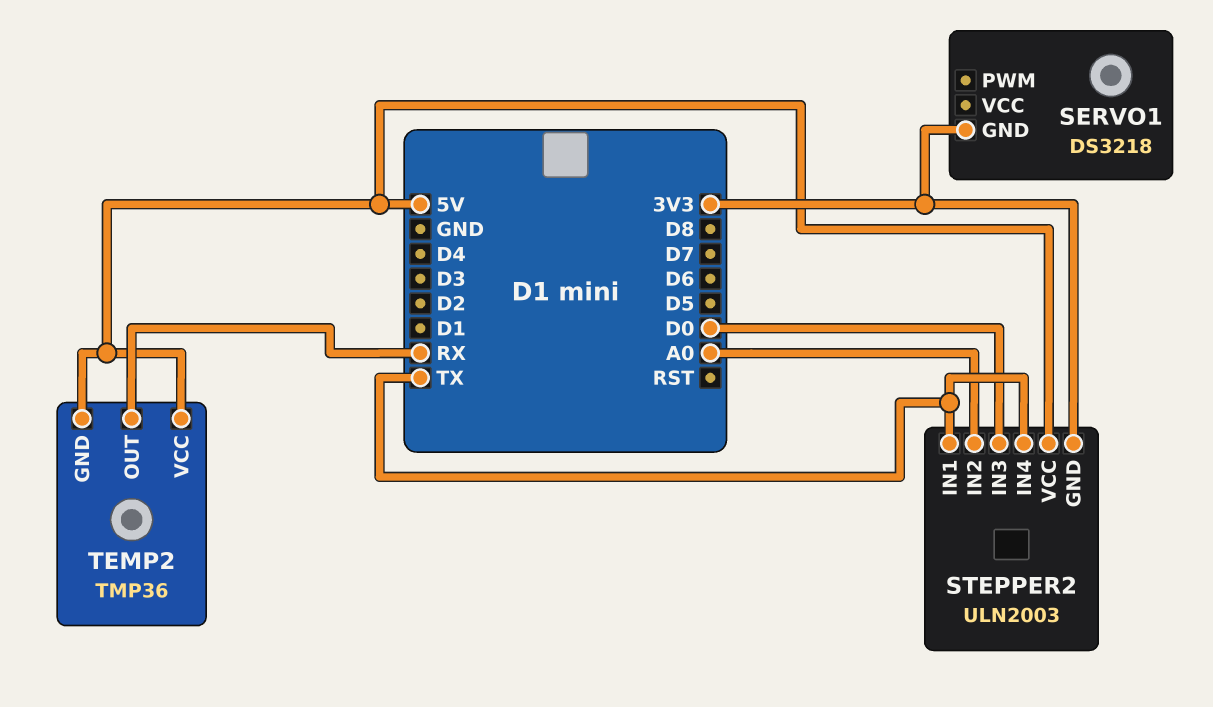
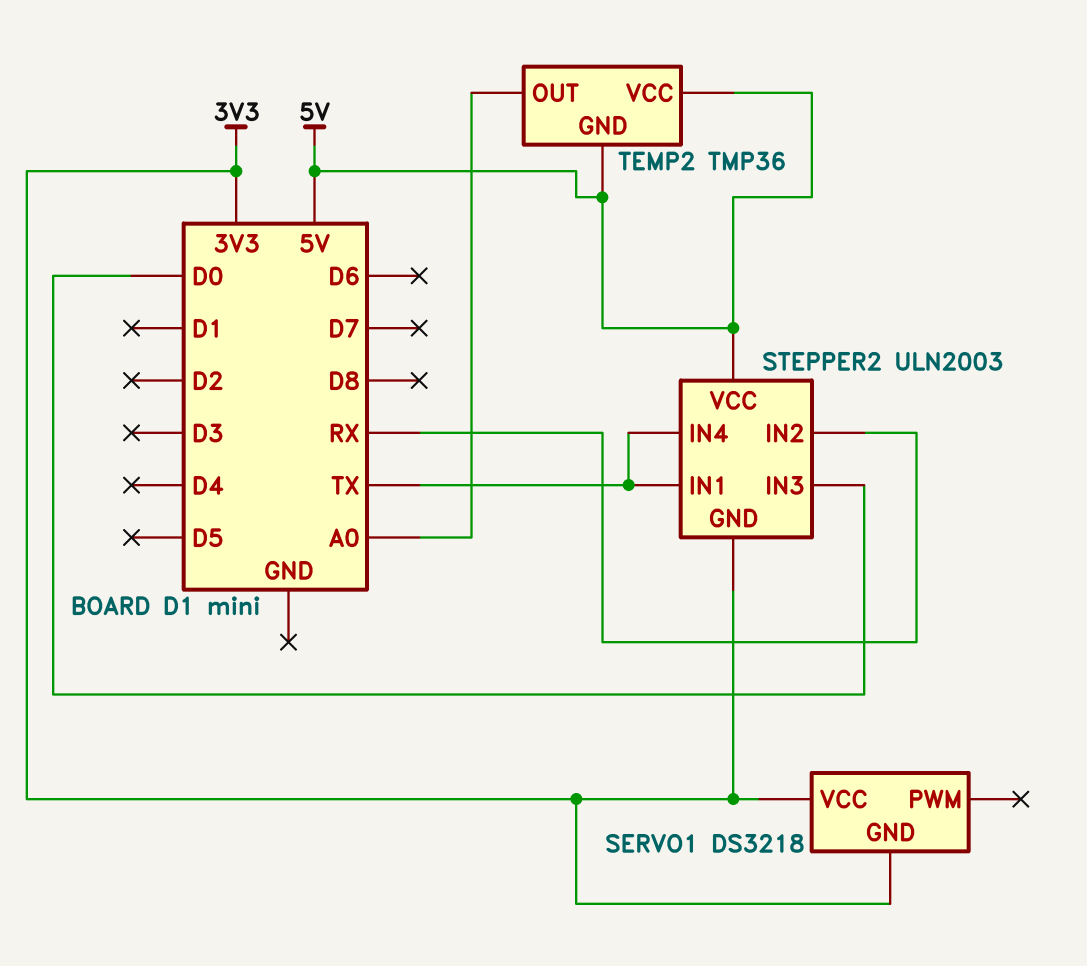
SERVO1 pin VCC: none -> 3V3
STEPPER2 pin IN2: A0 -> RX
TEMP2 pin OUT: RX -> A0

